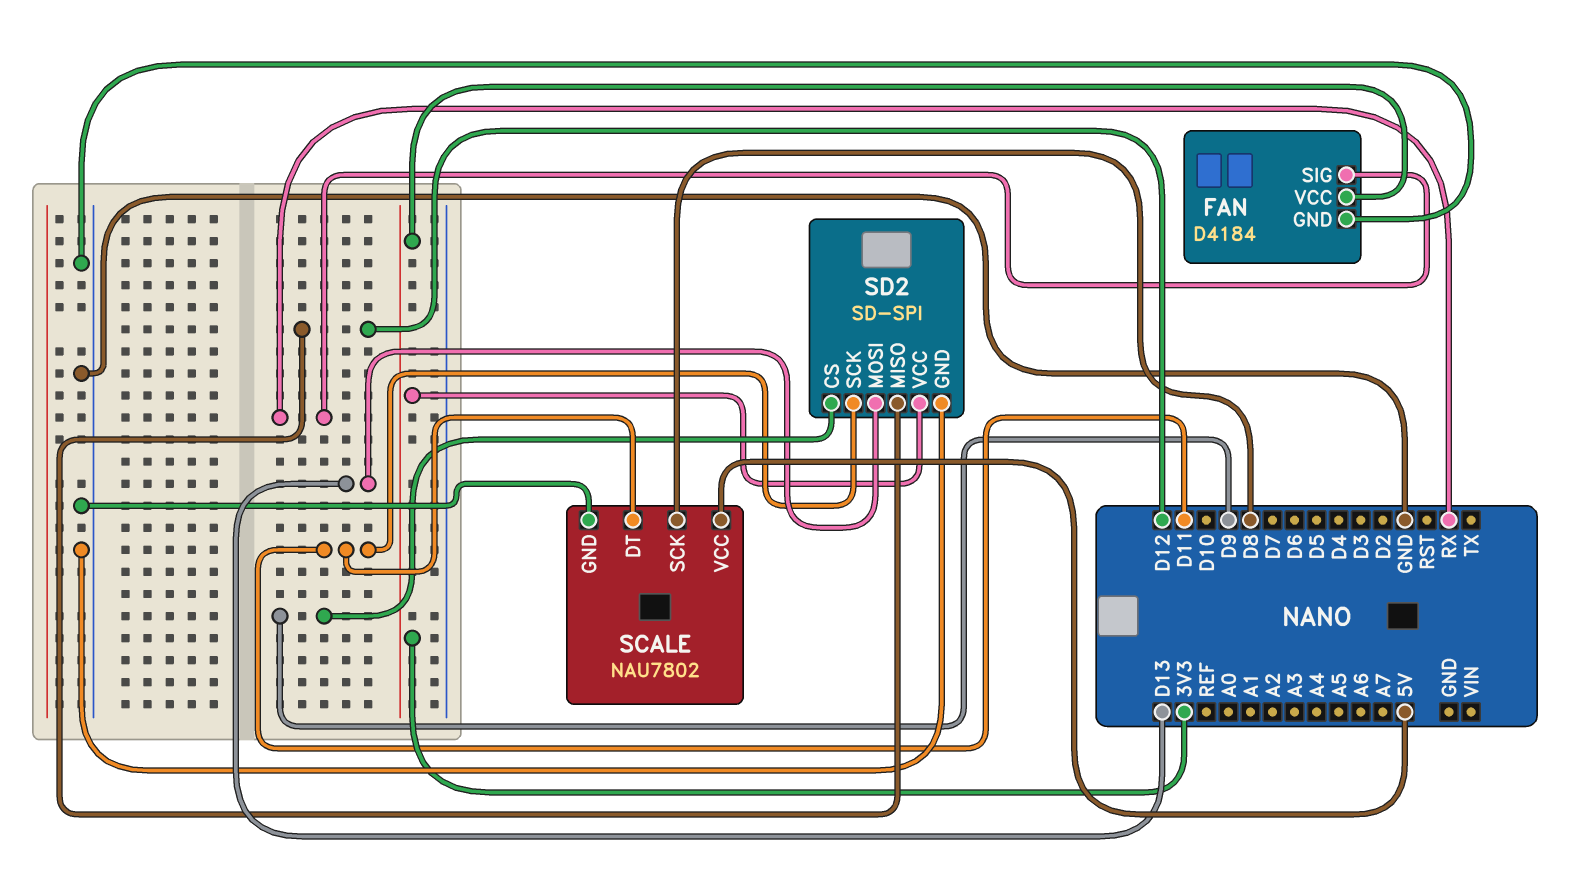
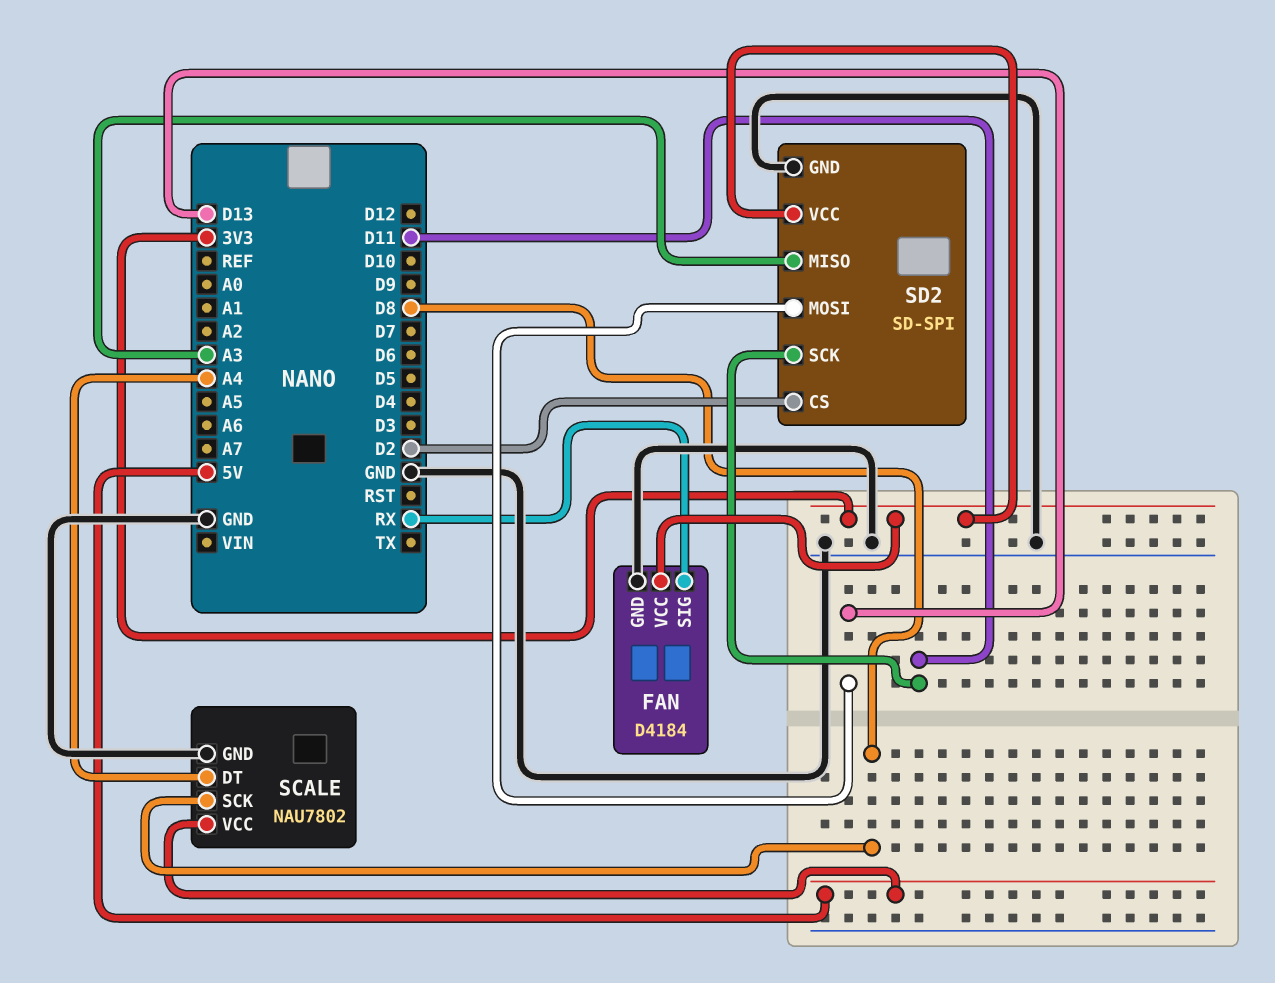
SCALE pin DT: D11 -> A4
SD2 pin CS: D9 -> D2
SD2 pin MISO: D12 -> A3

